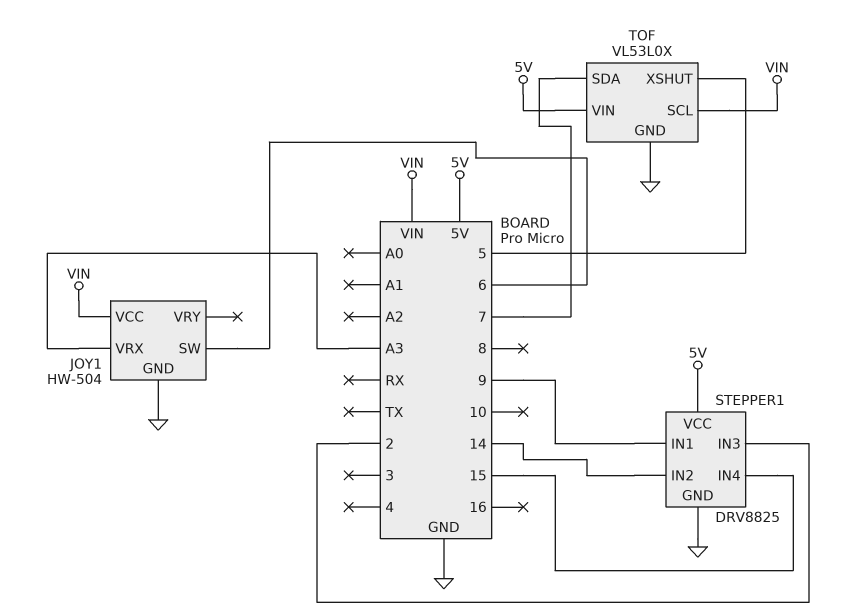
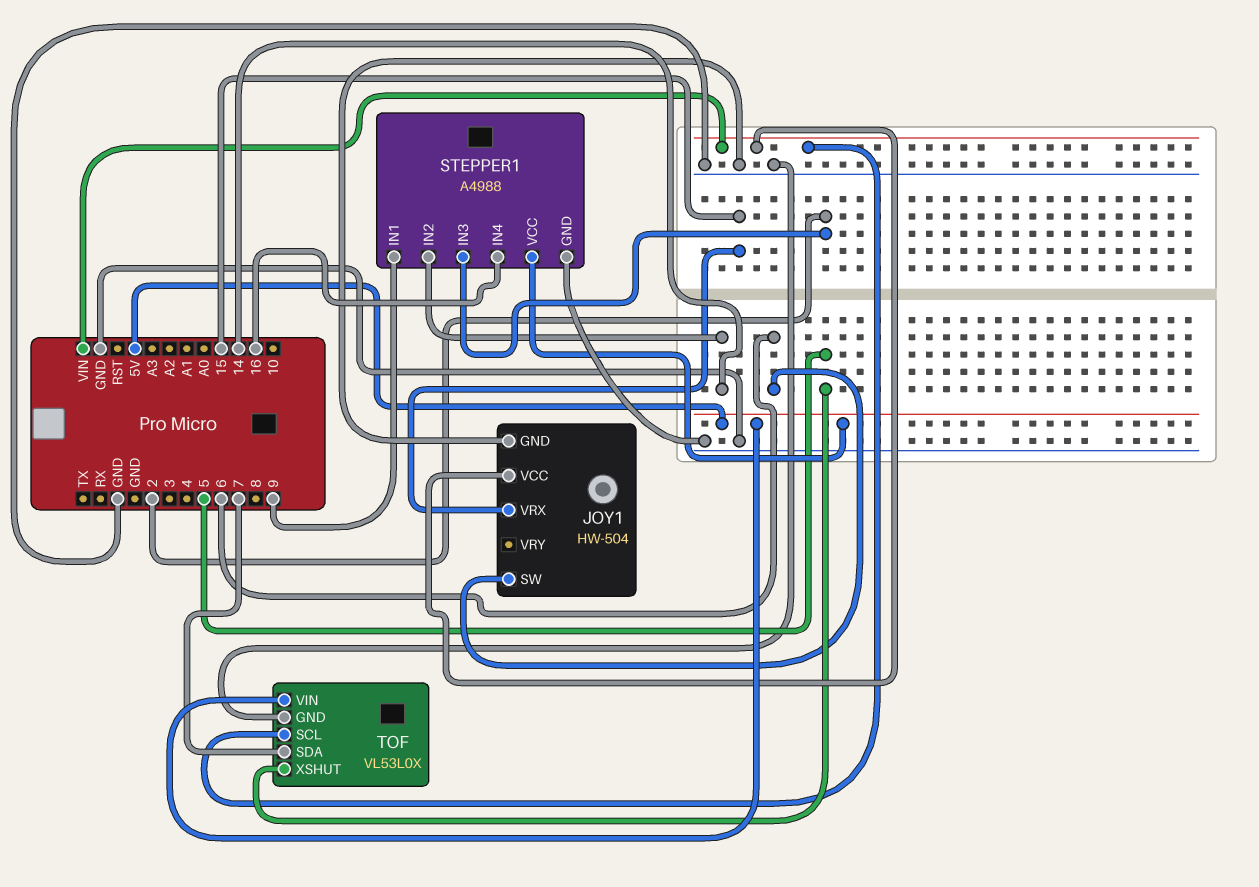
JOY1 pin VRX: A3 -> 15
STEPPER1: DRV8825 -> A4988
STEPPER1 pin IN4: 15 -> 16

